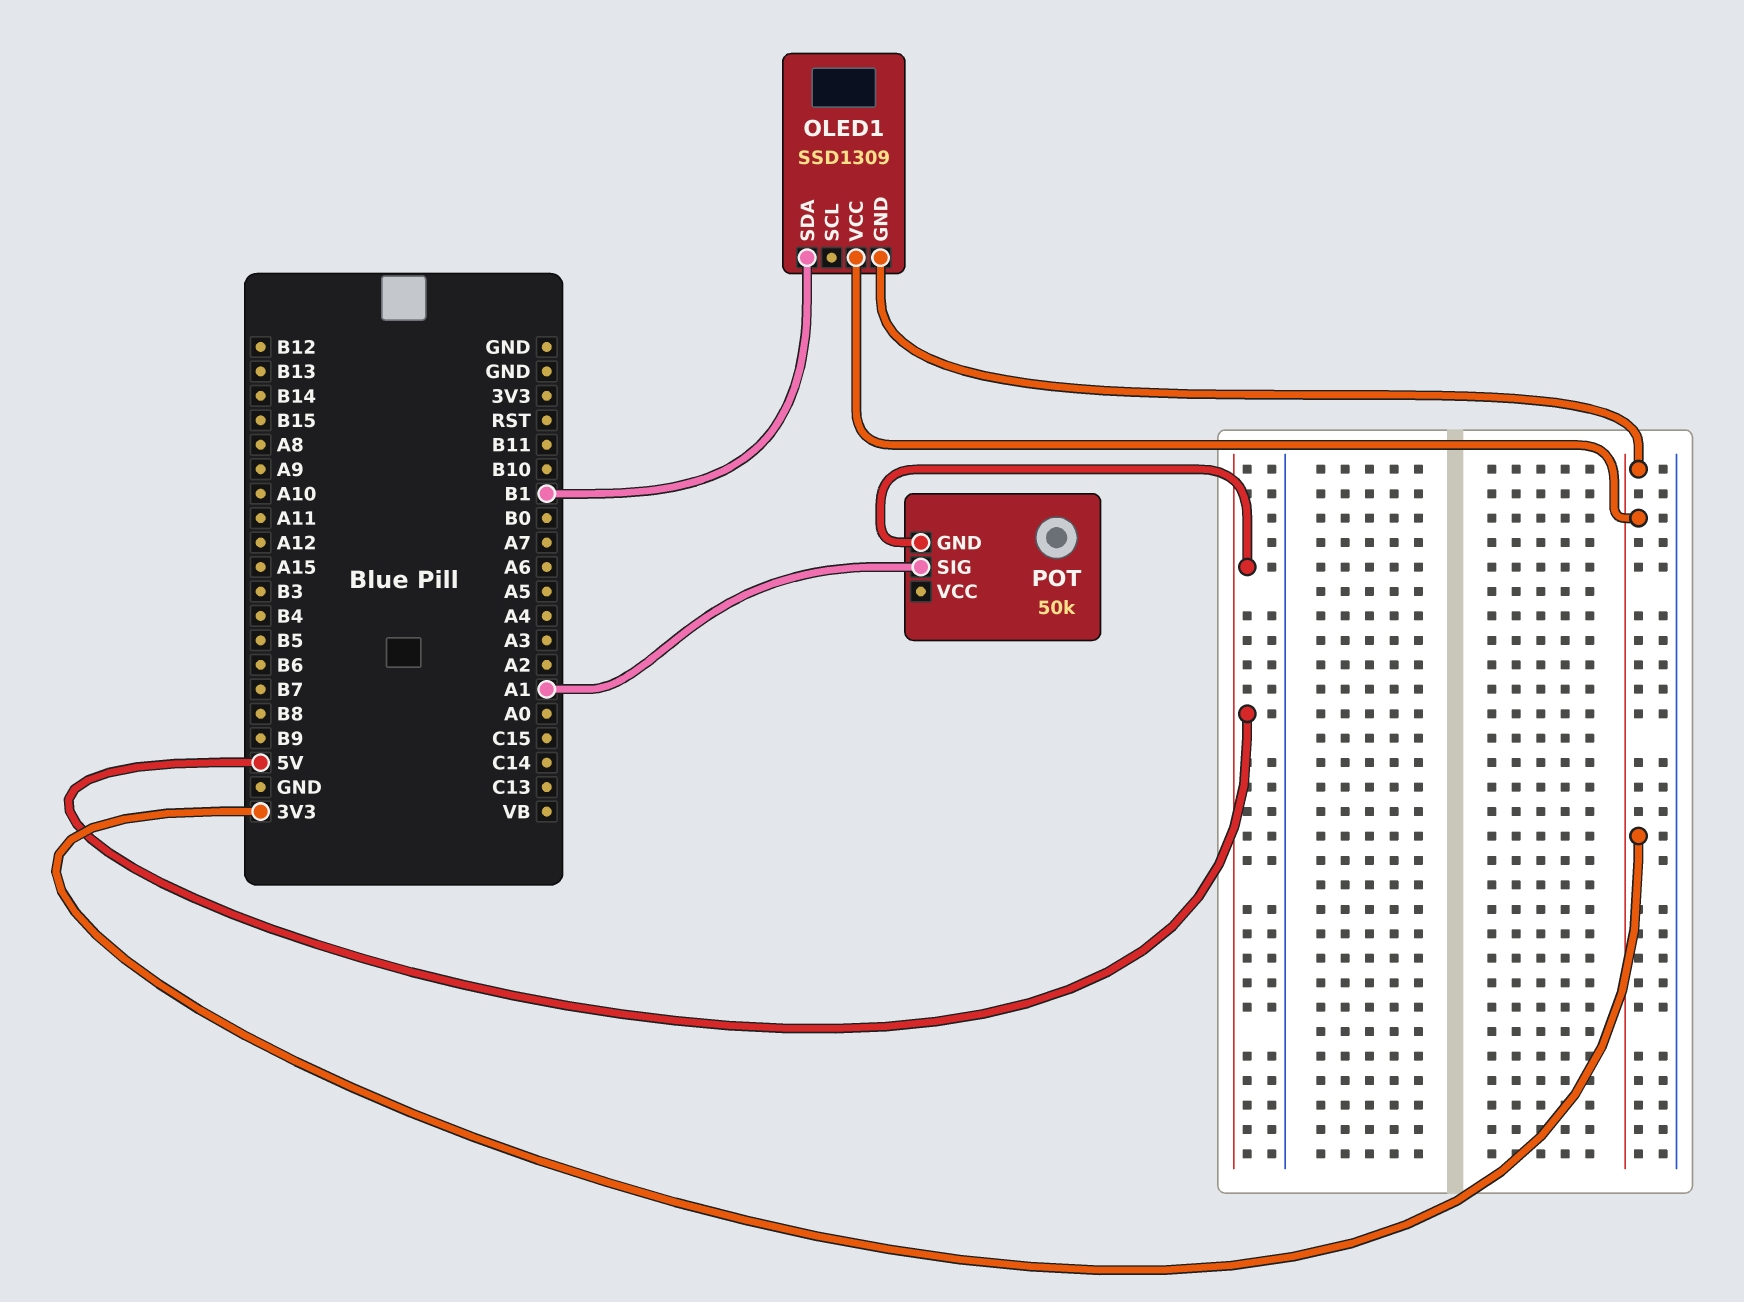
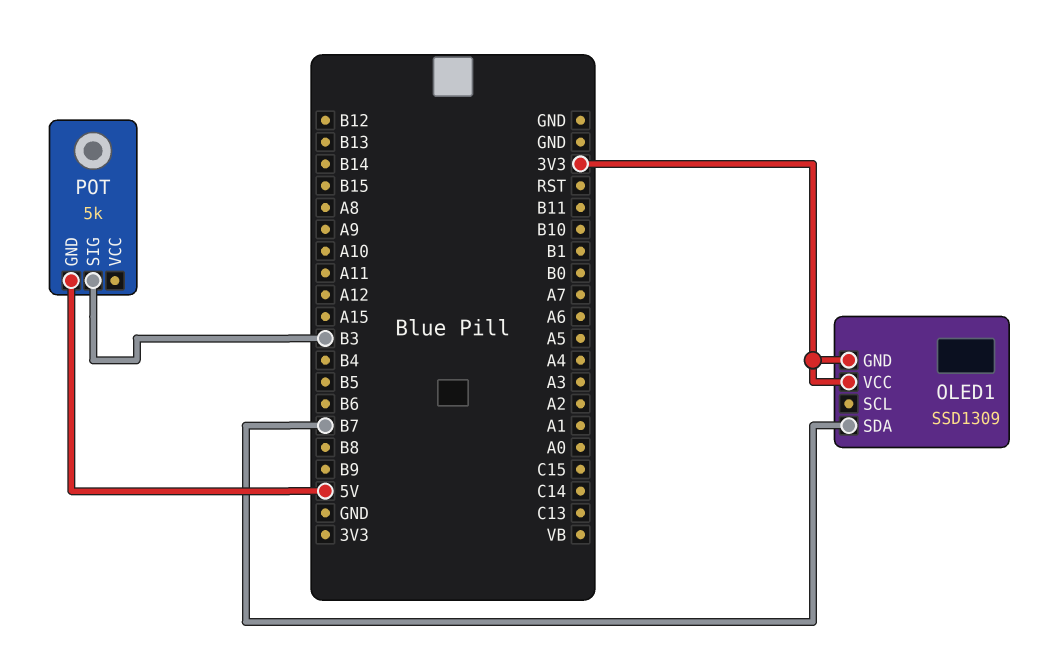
OLED1 pin SDA: B1 -> B7
POT: 50k -> 5k
POT pin SIG: A1 -> B3

